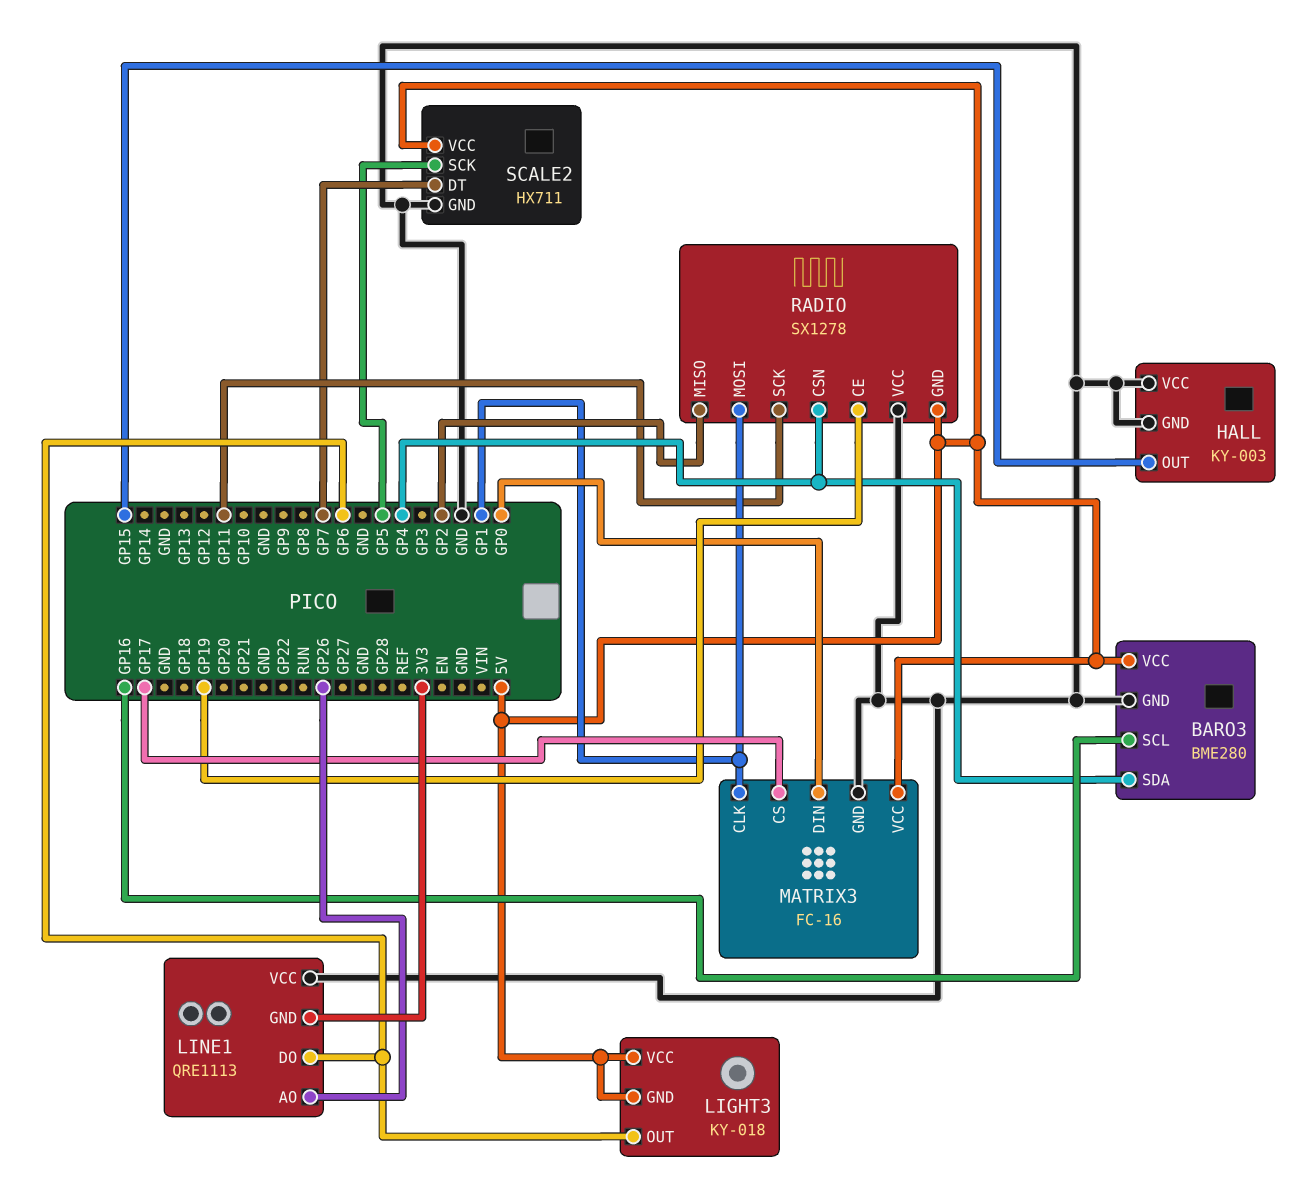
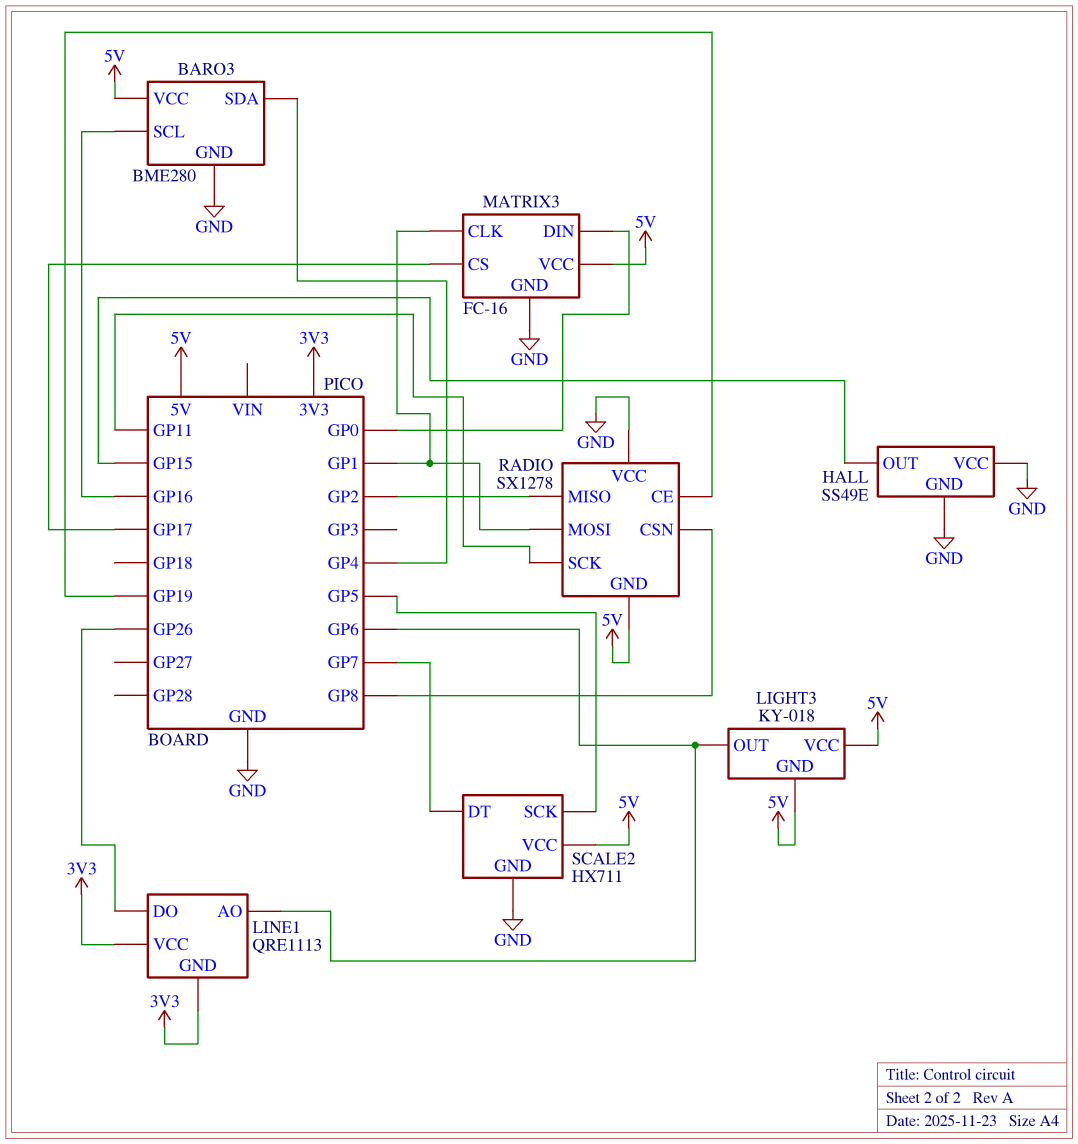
HALL: KY-003 -> SS49E
LINE1 pin AO: GP26 -> GP6
LINE1 pin DO: GP6 -> GP26
LINE1 pin VCC: GND -> 3V3
RADIO pin CSN: GP4 -> GP8

